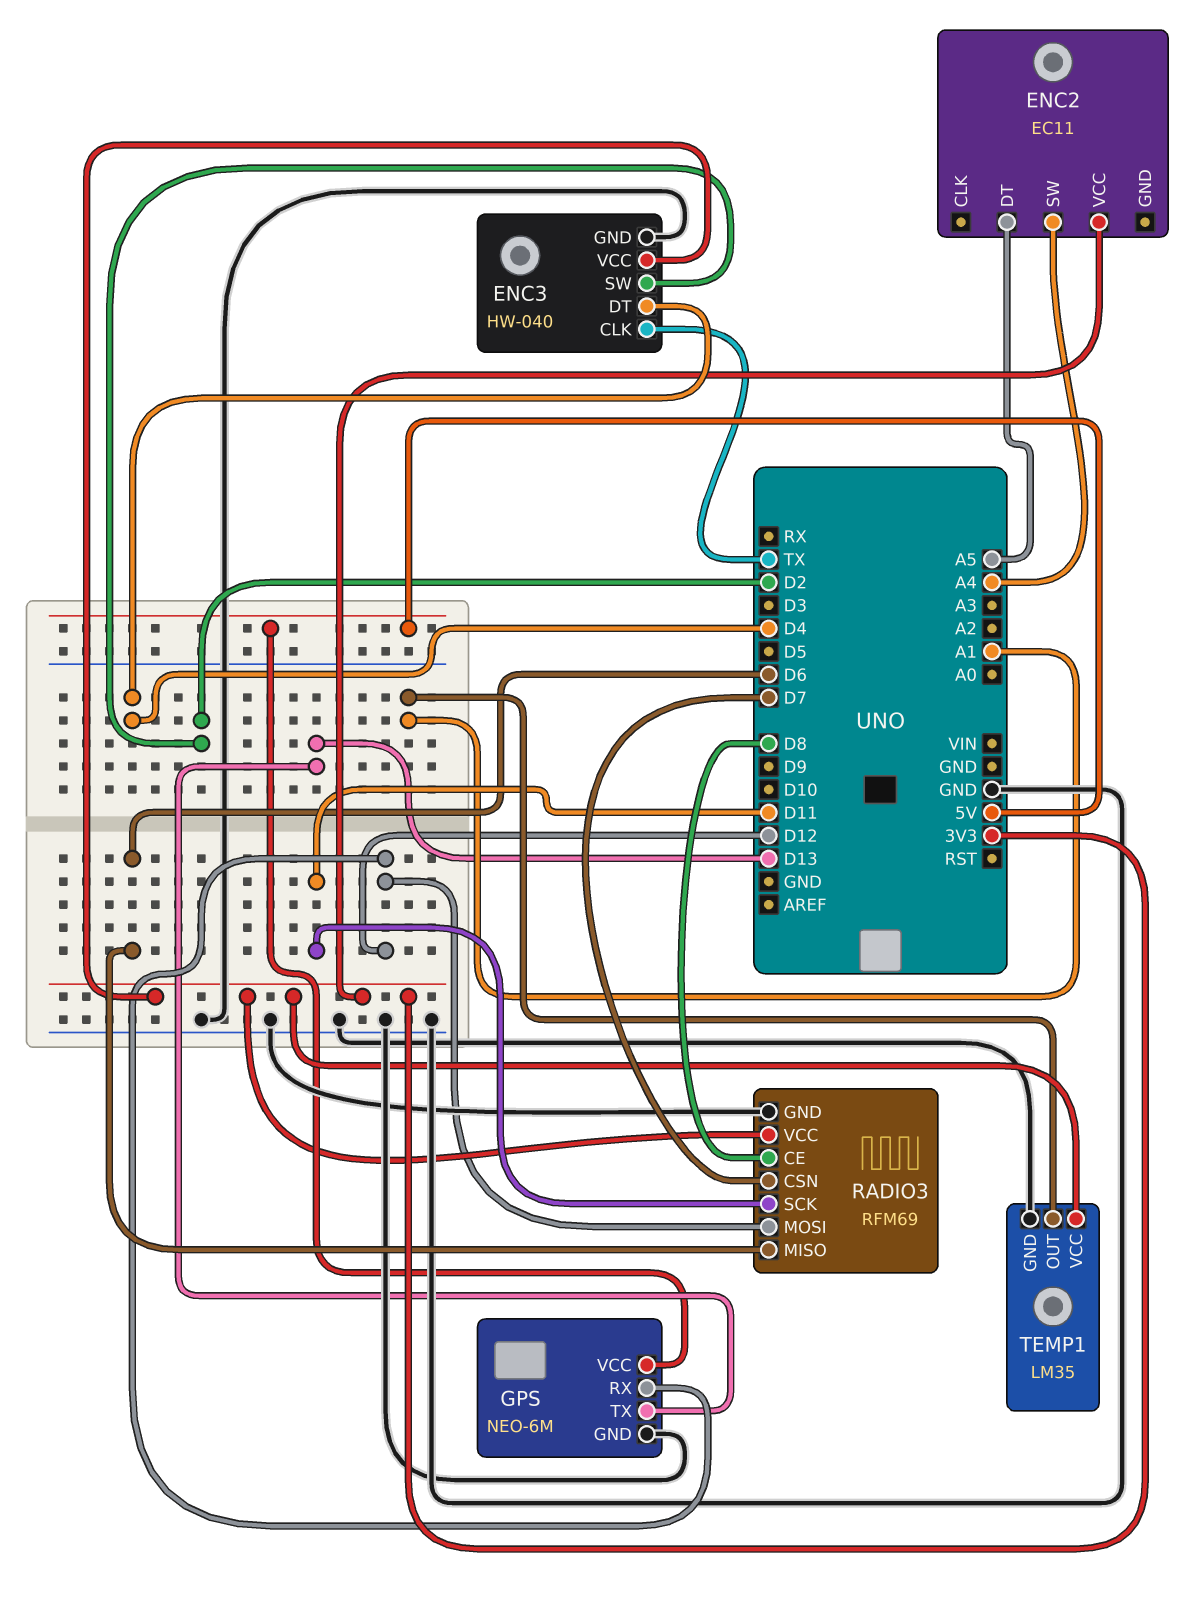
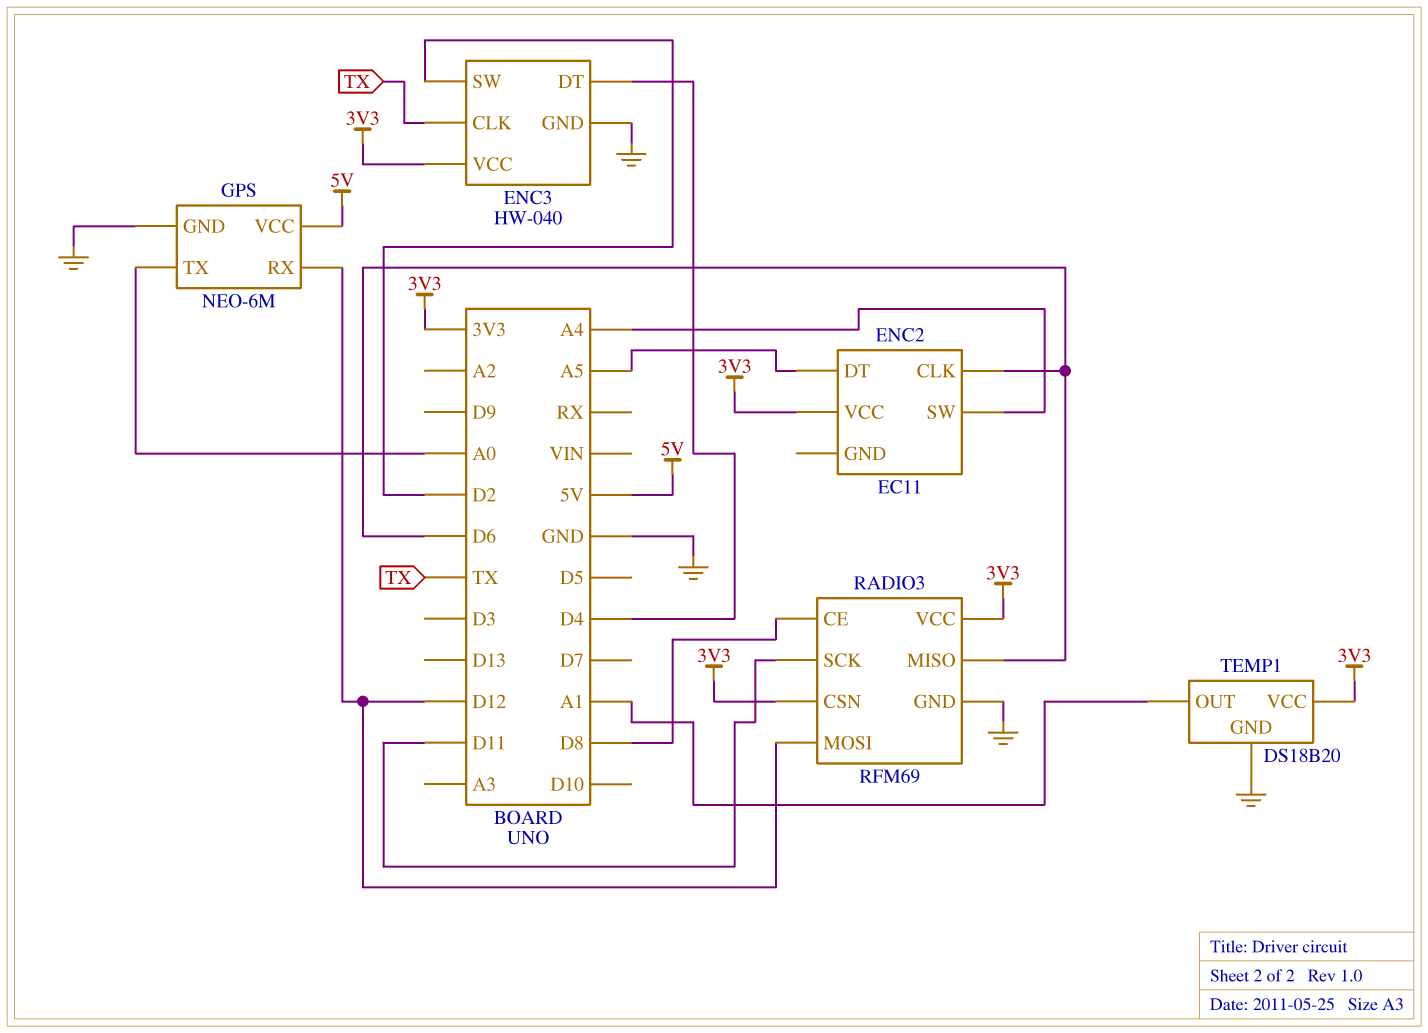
ENC2 pin CLK: none -> D6
GPS pin TX: D13 -> A0
RADIO3 pin CSN: D7 -> 3V3
TEMP1: LM35 -> DS18B20

